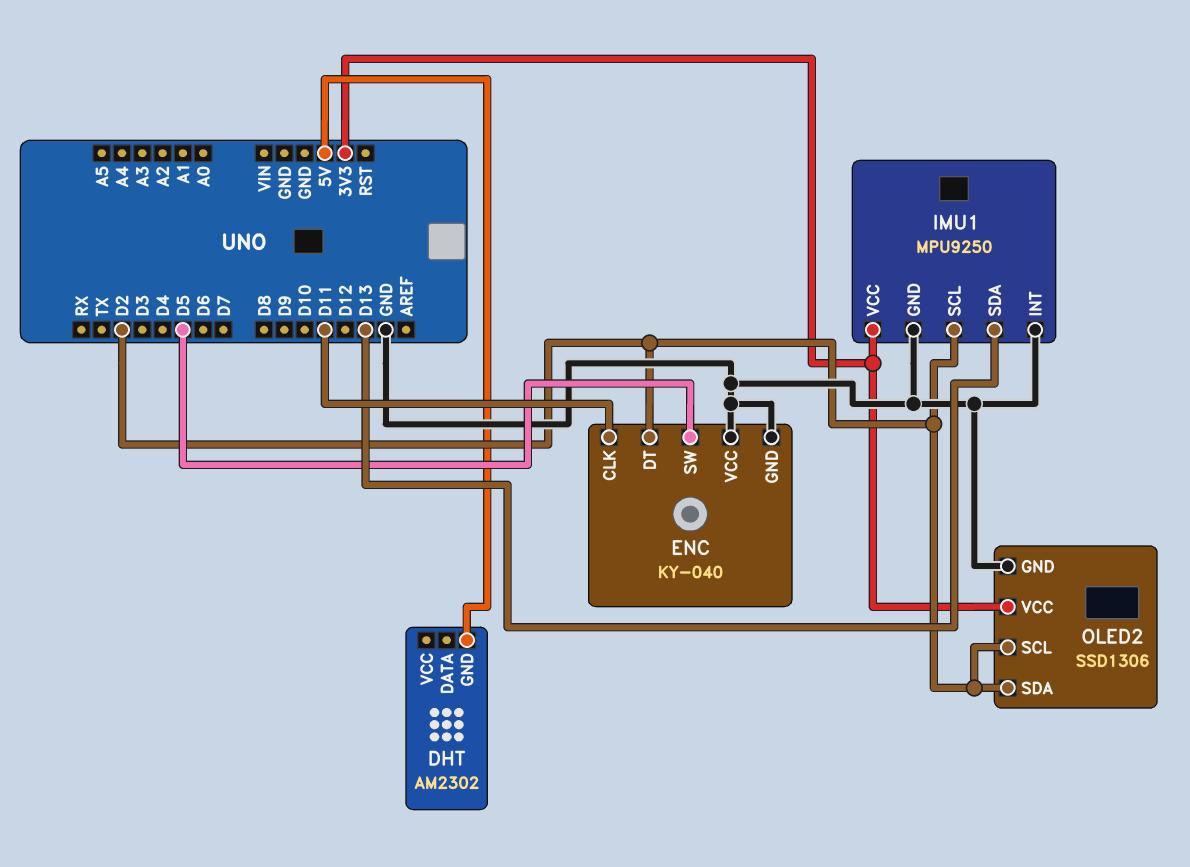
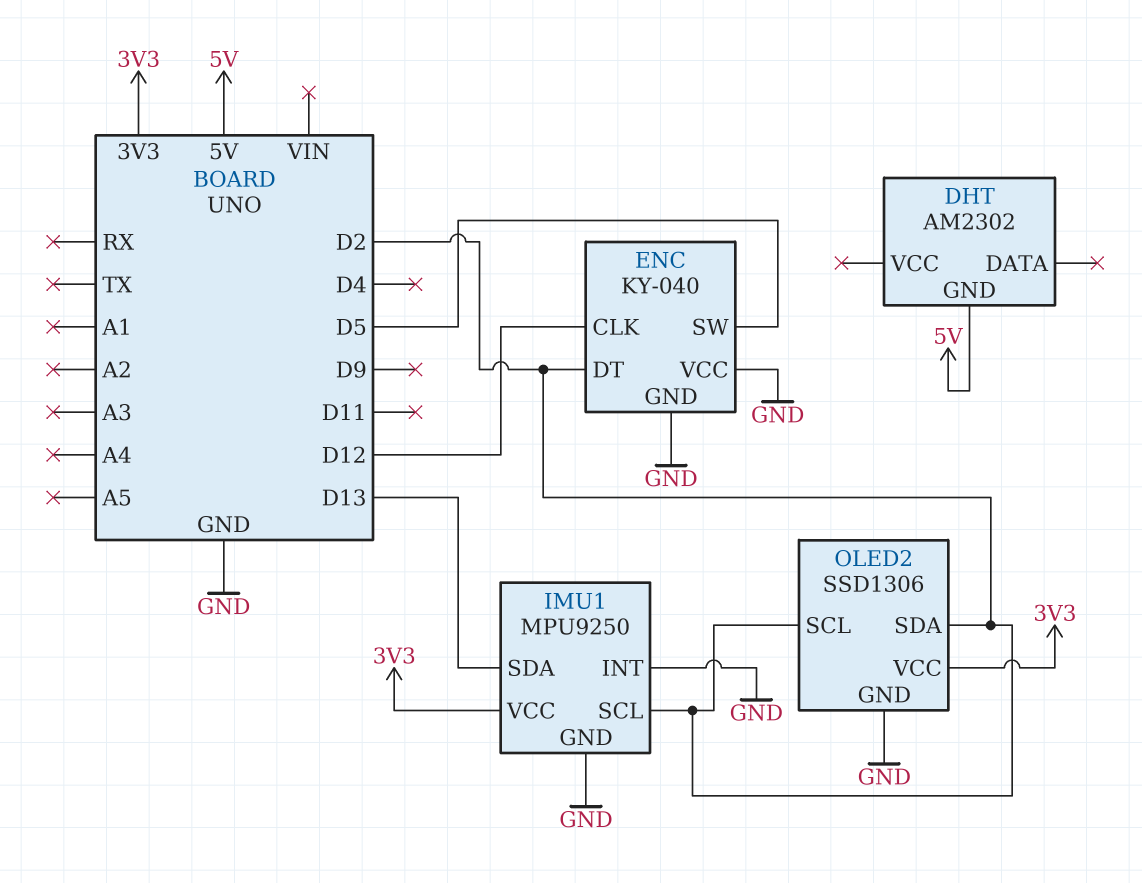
ENC pin CLK: D11 -> D12

